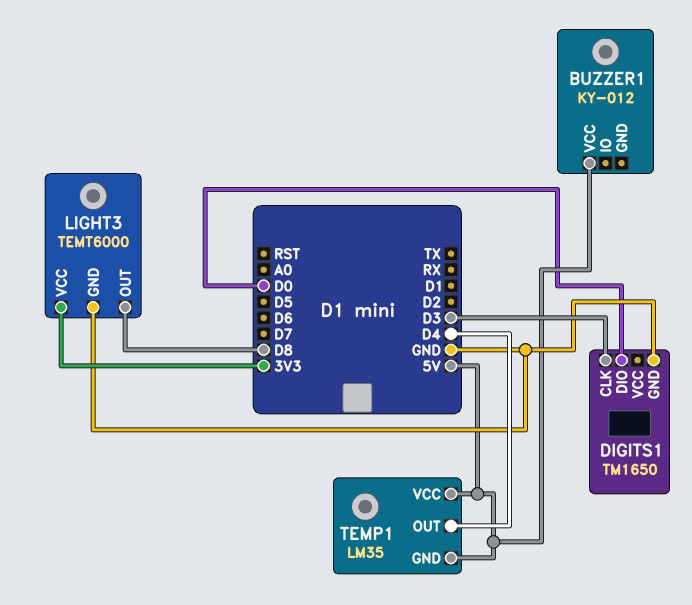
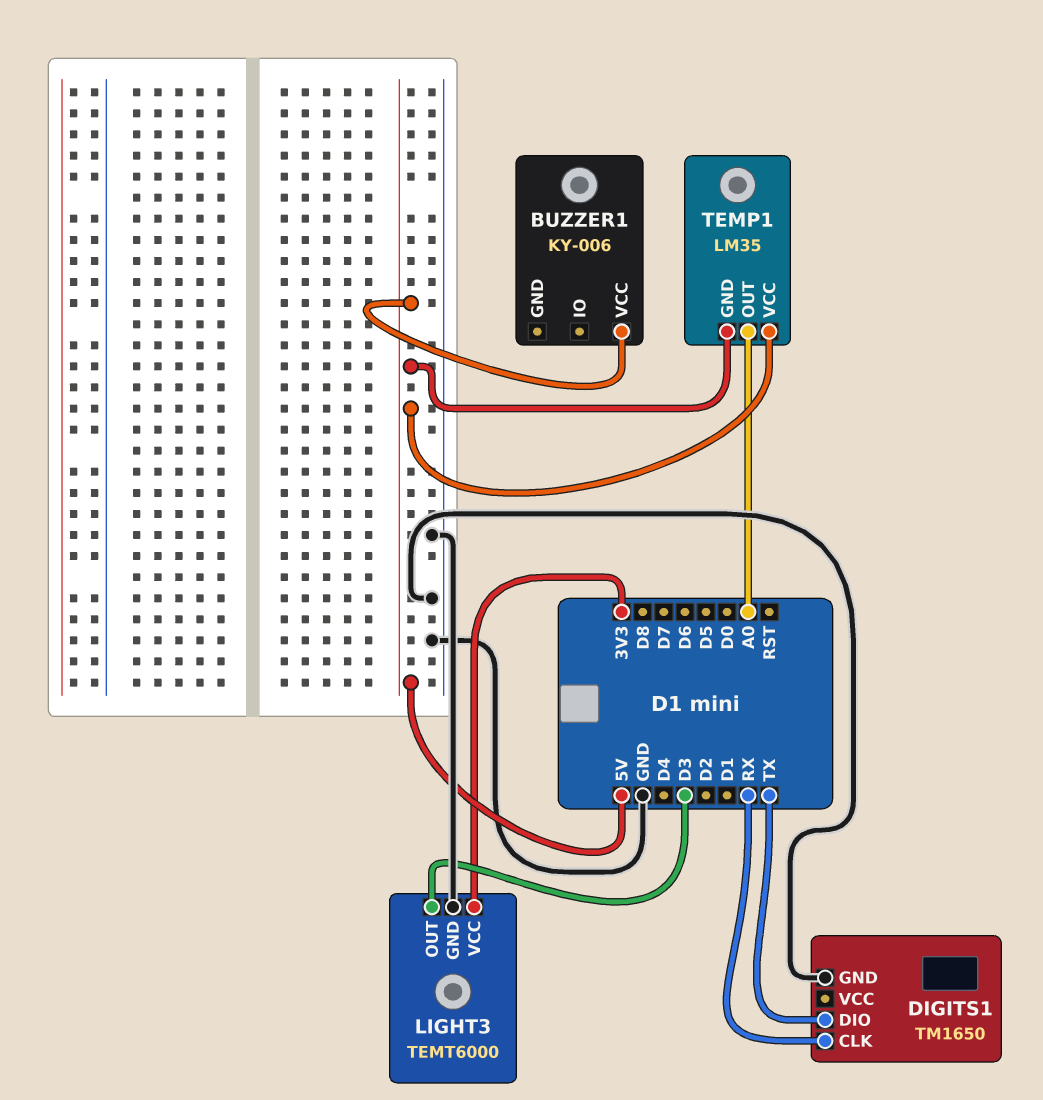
BUZZER1: KY-012 -> KY-006
DIGITS1 pin CLK: D3 -> RX
DIGITS1 pin DIO: D0 -> TX
LIGHT3 pin OUT: D8 -> D3
TEMP1 pin OUT: D4 -> A0

